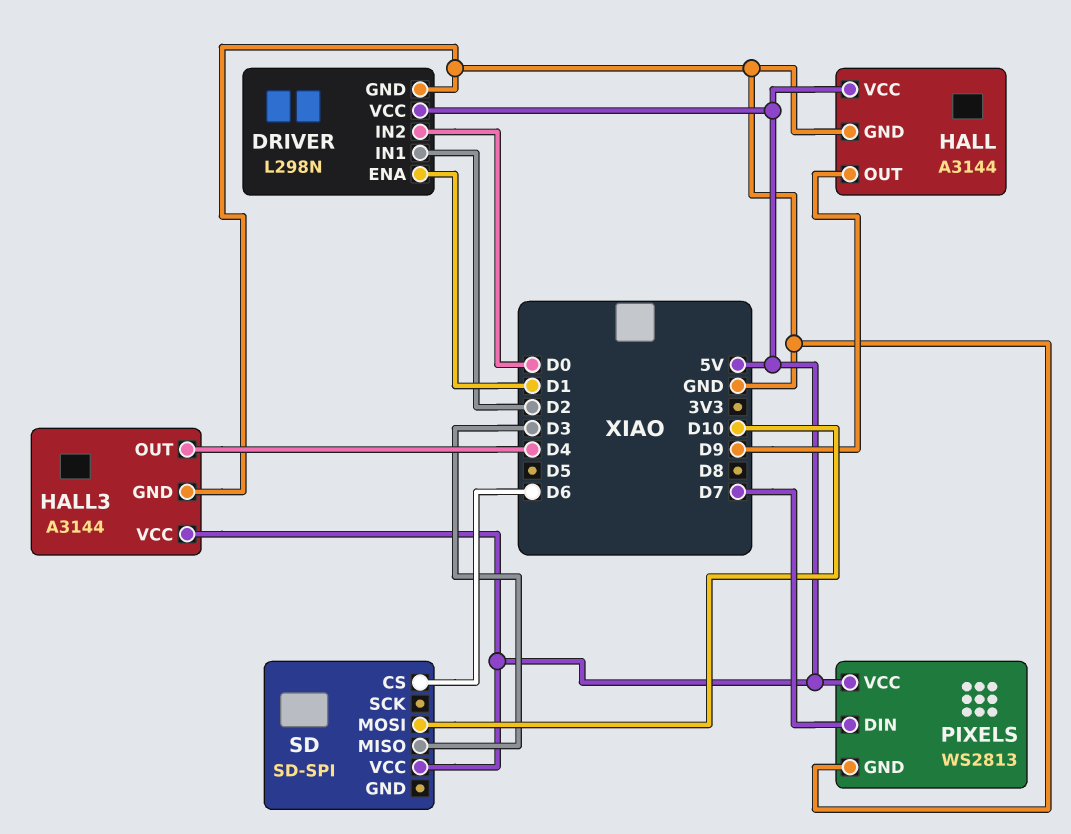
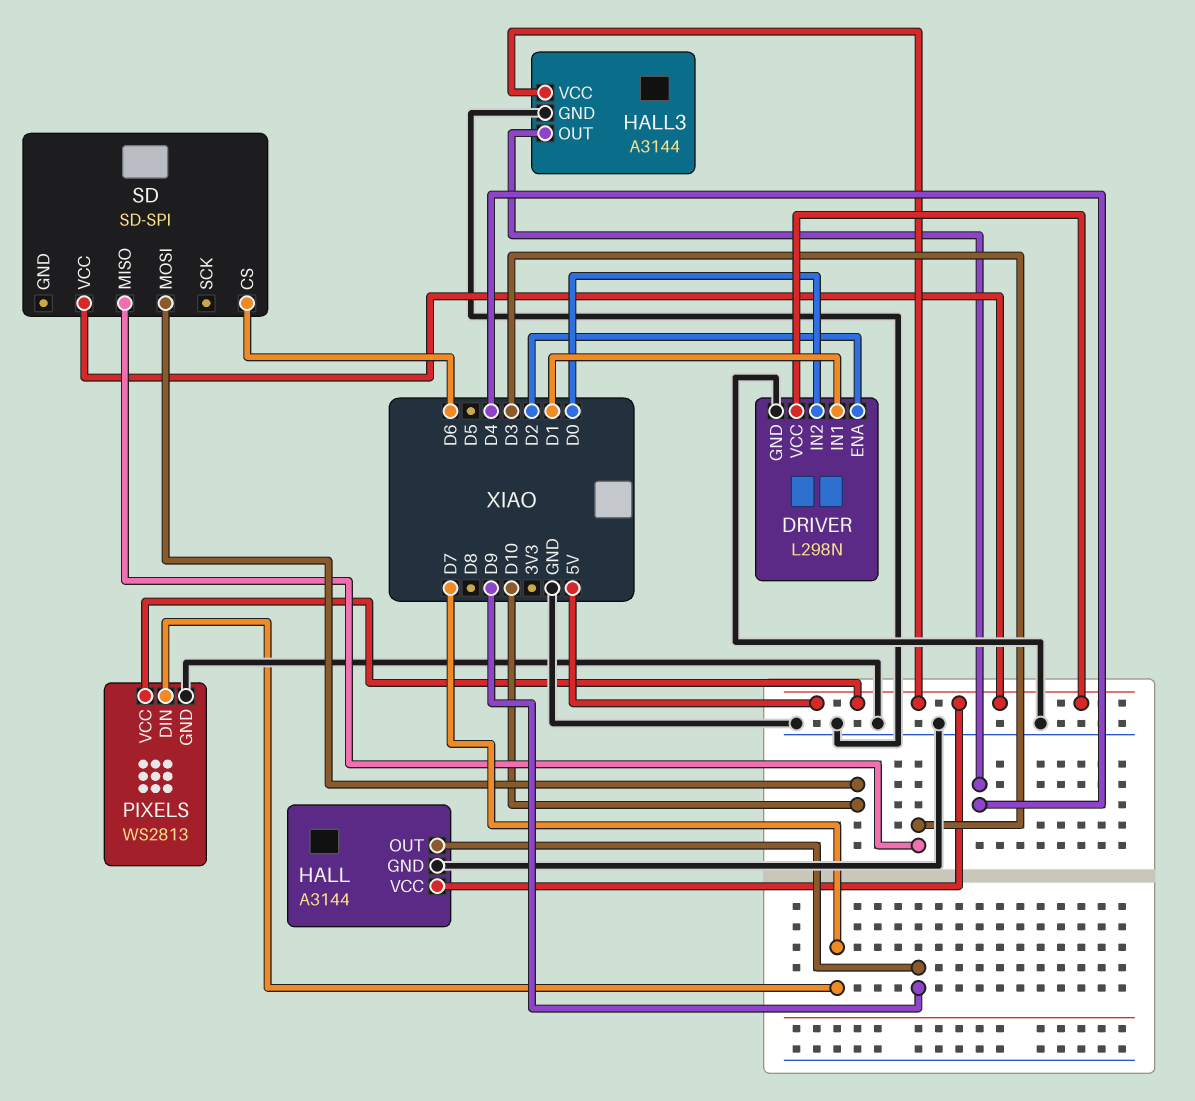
DRIVER pin ENA: D1 -> D2
DRIVER pin IN1: D2 -> D1

